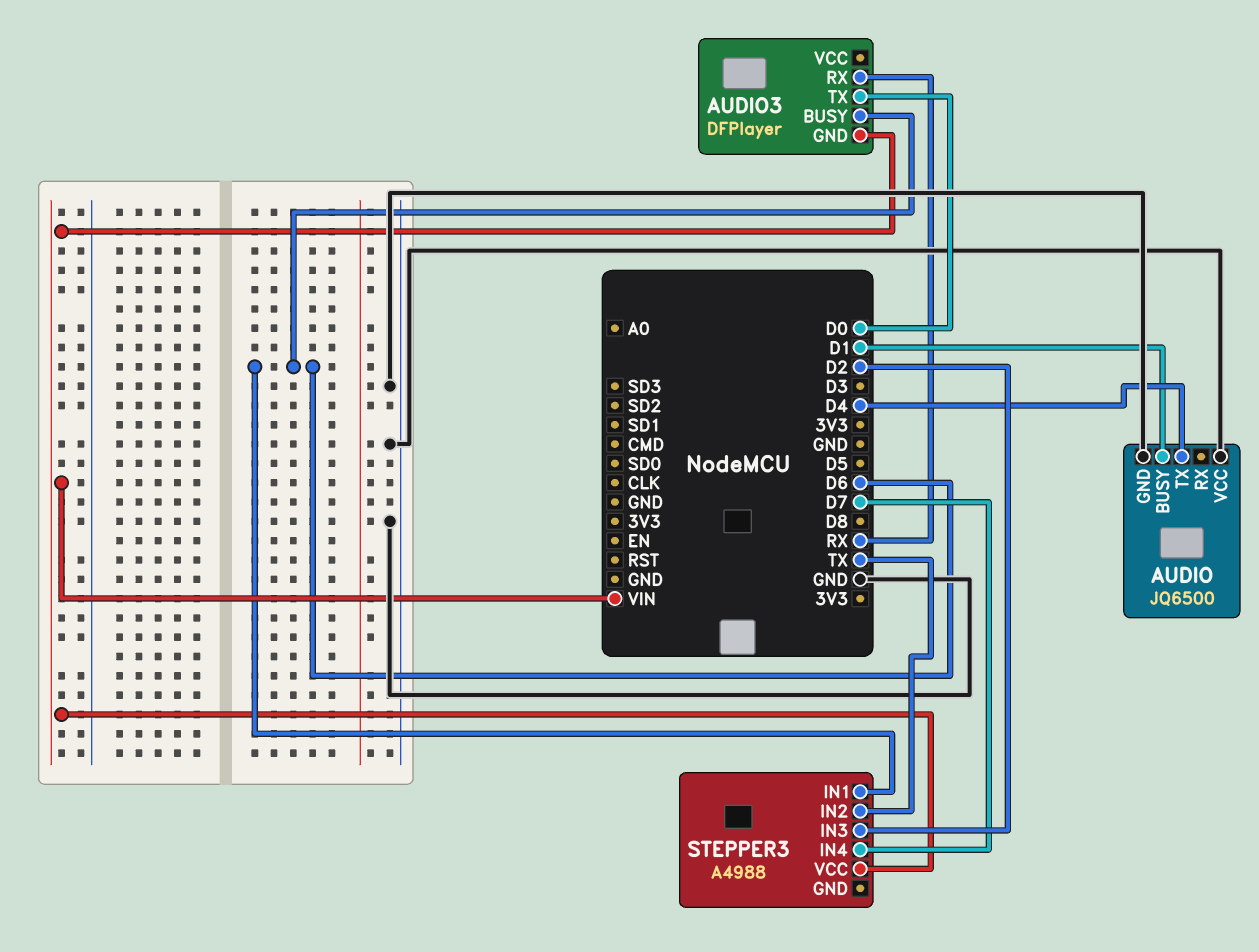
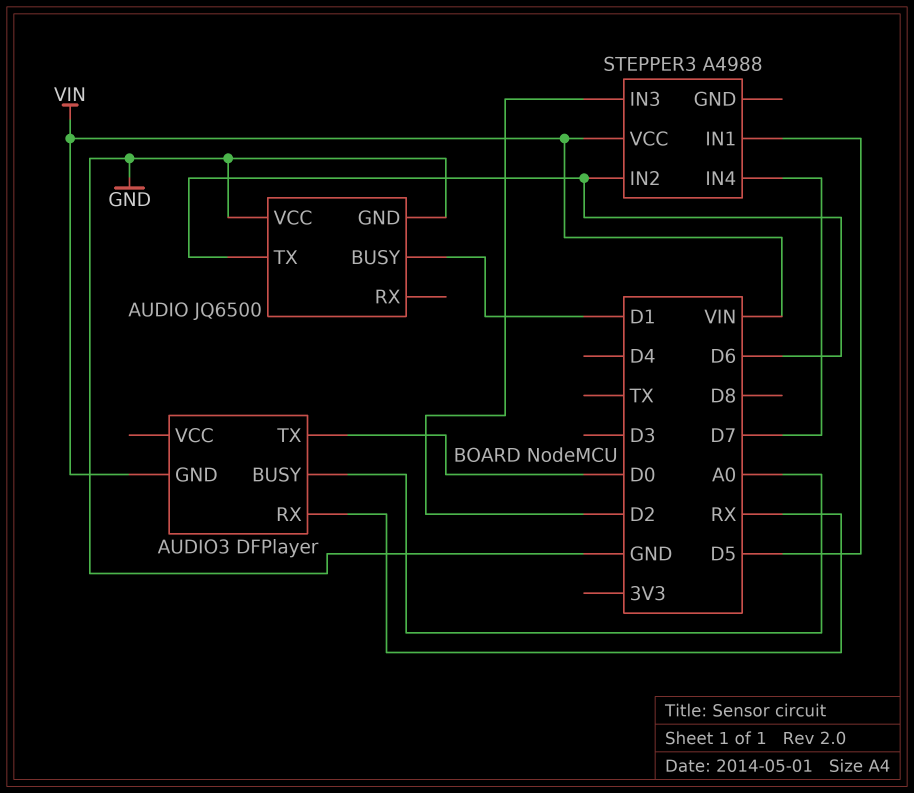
AUDIO pin TX: D4 -> D6
AUDIO3 pin BUSY: D6 -> A0
STEPPER3 pin IN1: D6 -> D5
STEPPER3 pin IN2: TX -> D6

